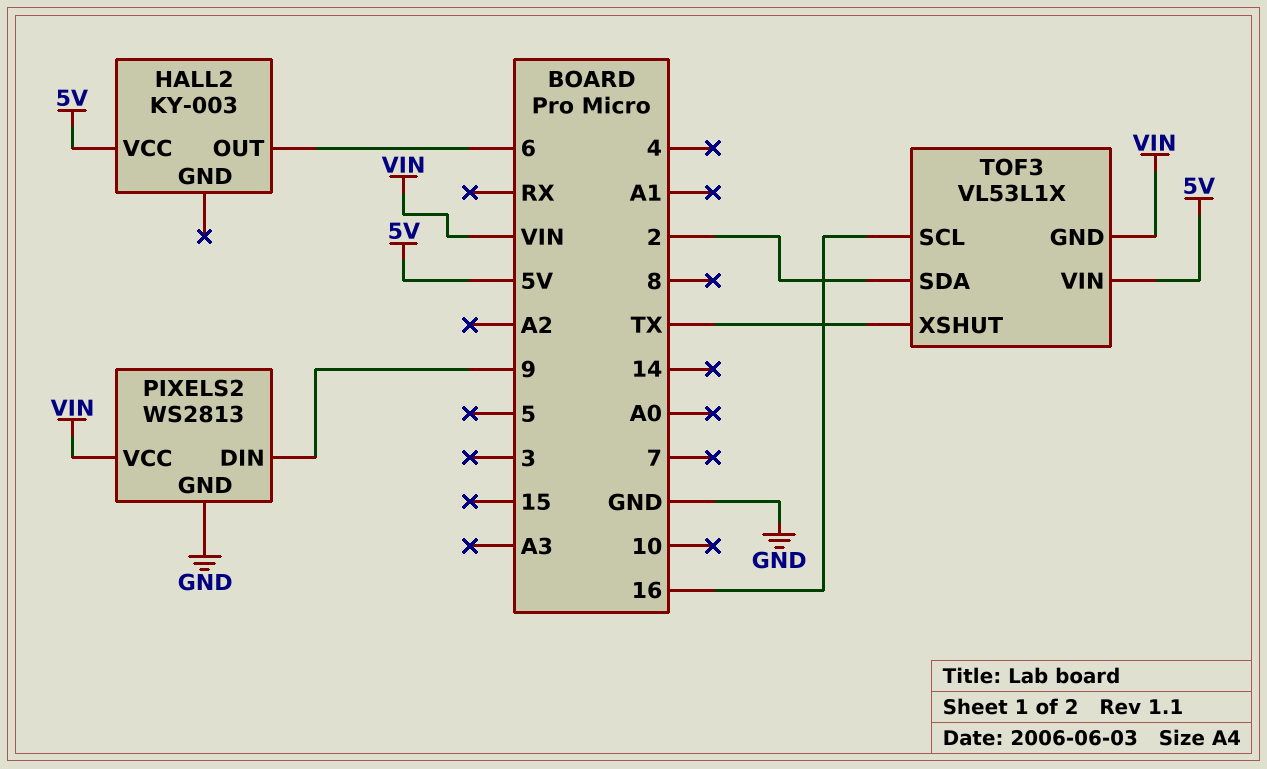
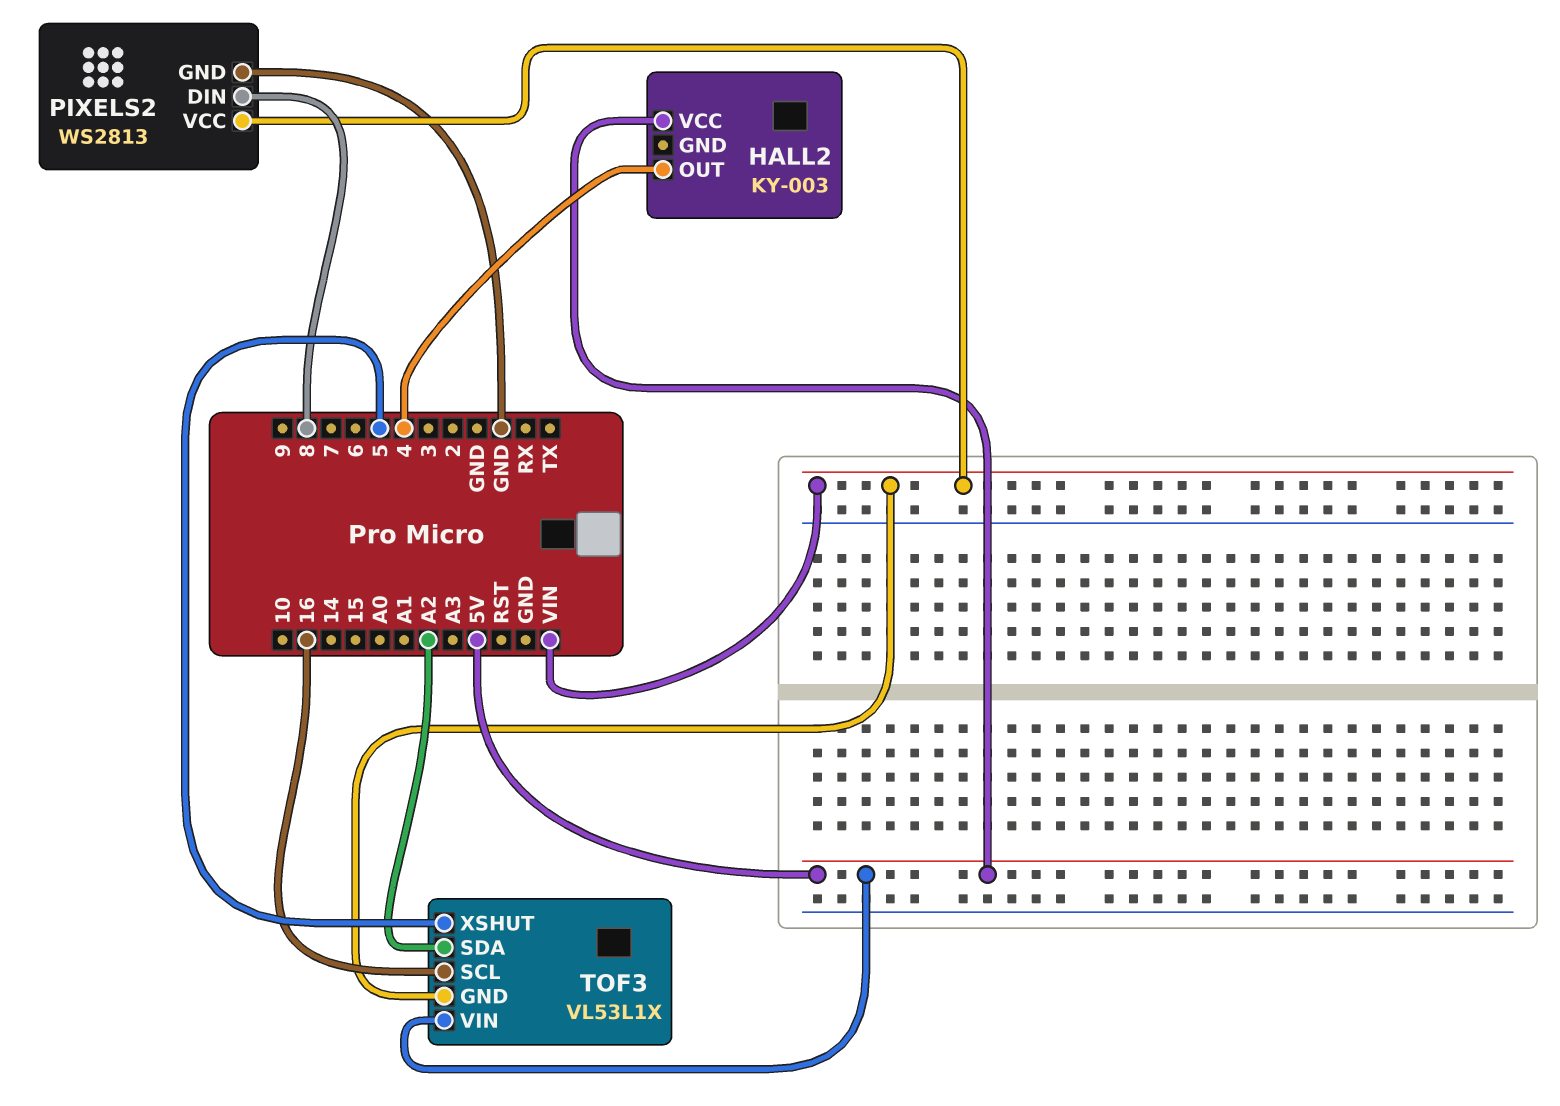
HALL2 pin OUT: 6 -> 4
PIXELS2 pin DIN: 9 -> 8
TOF3 pin SDA: 2 -> A2
TOF3 pin XSHUT: TX -> 5

